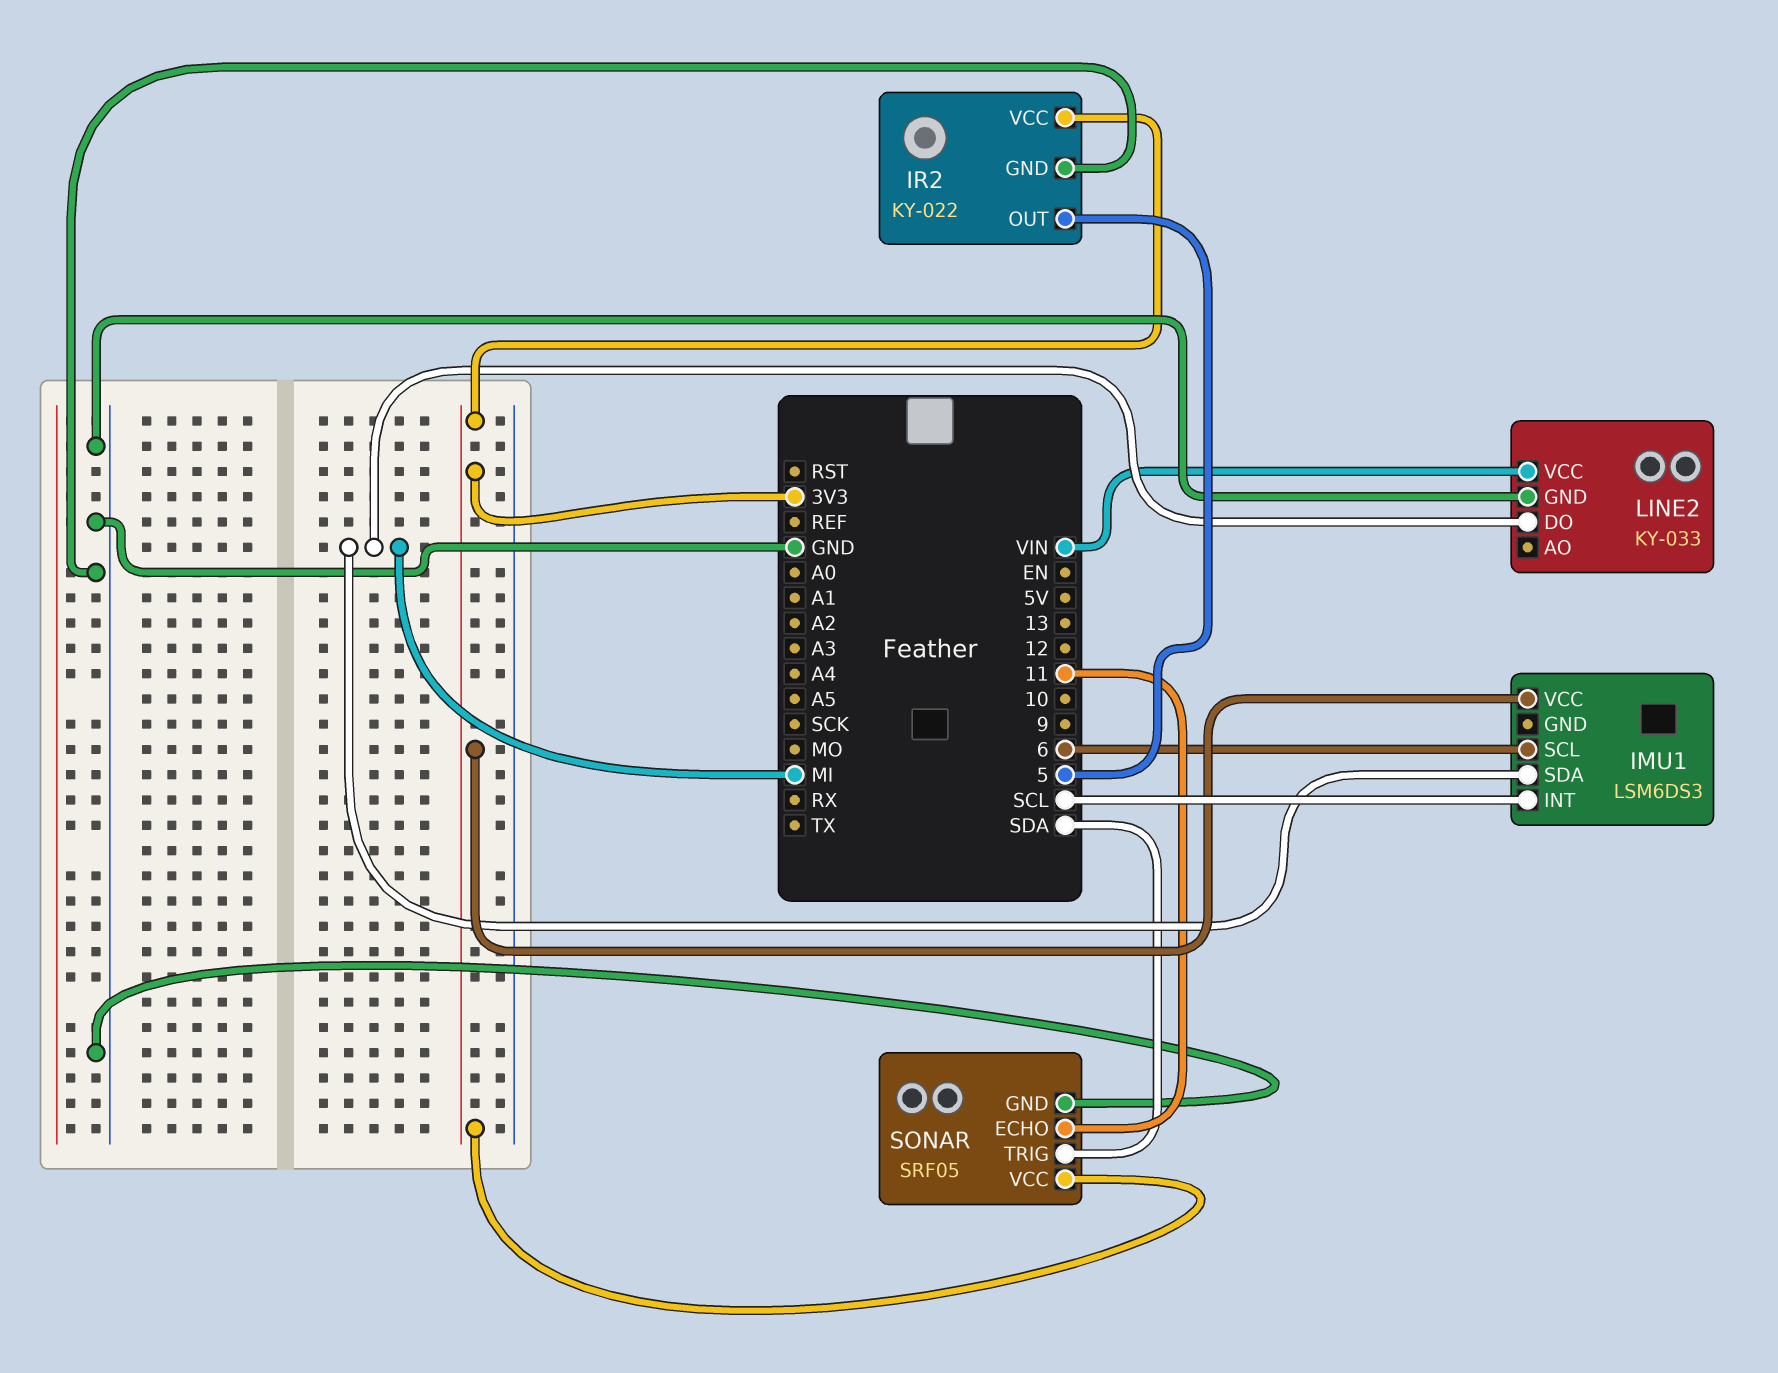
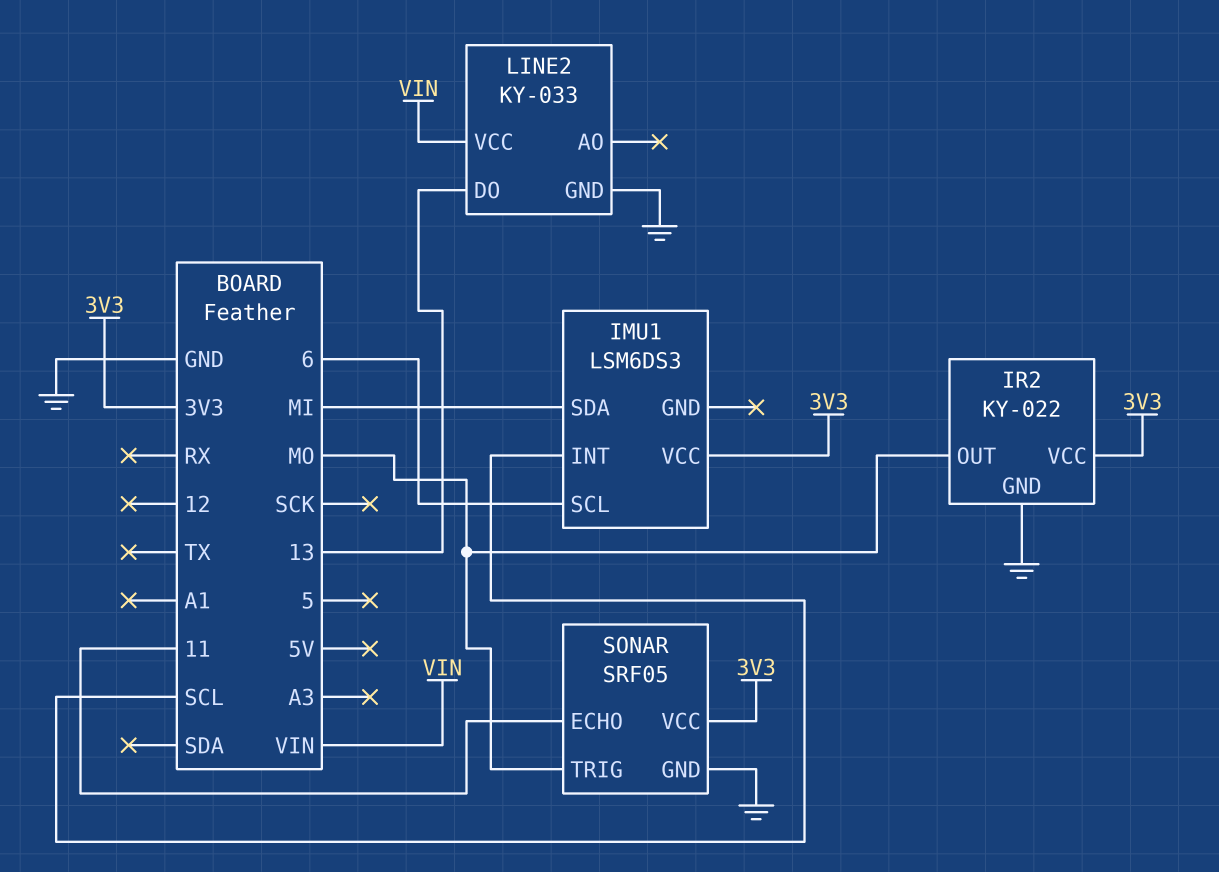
IR2 pin OUT: 5 -> MO
LINE2 pin DO: MI -> 13
SONAR pin TRIG: SDA -> MO

